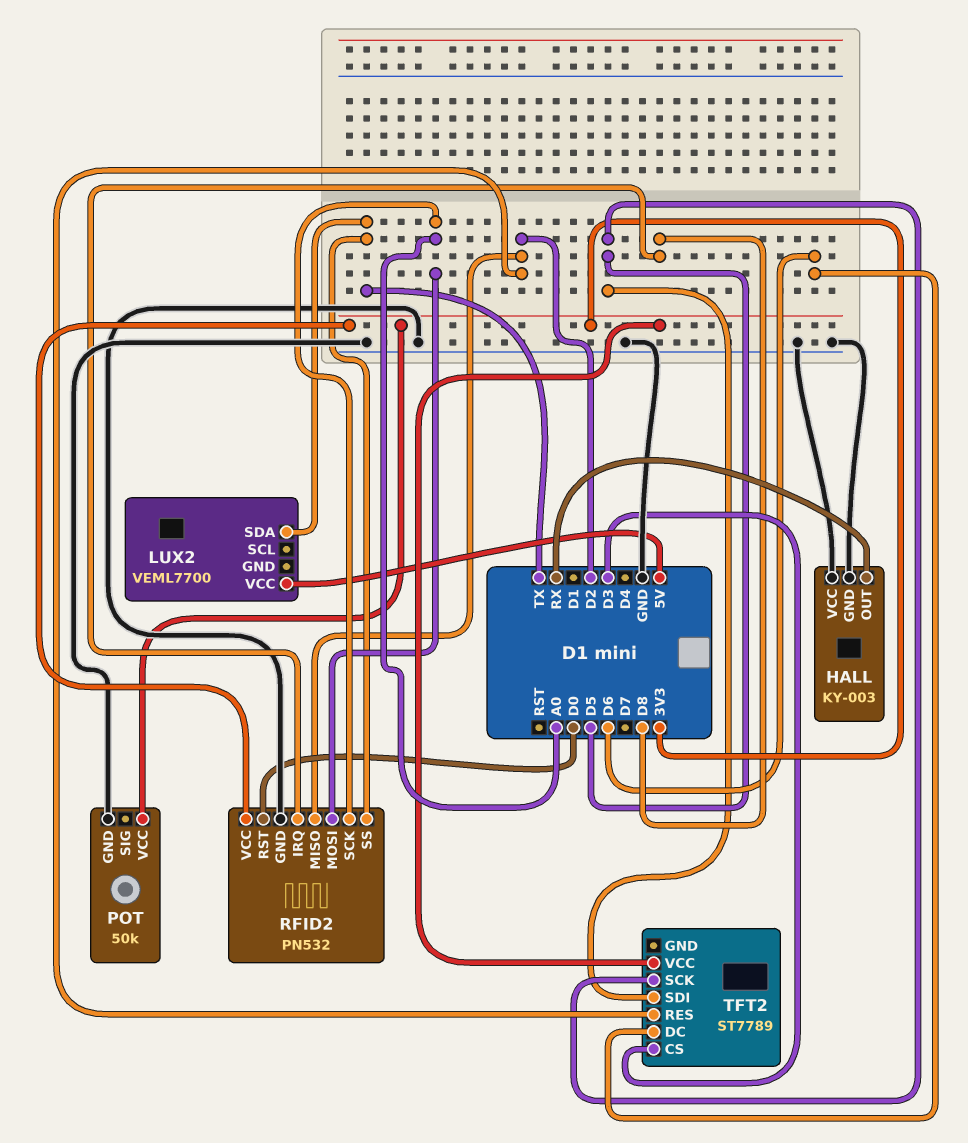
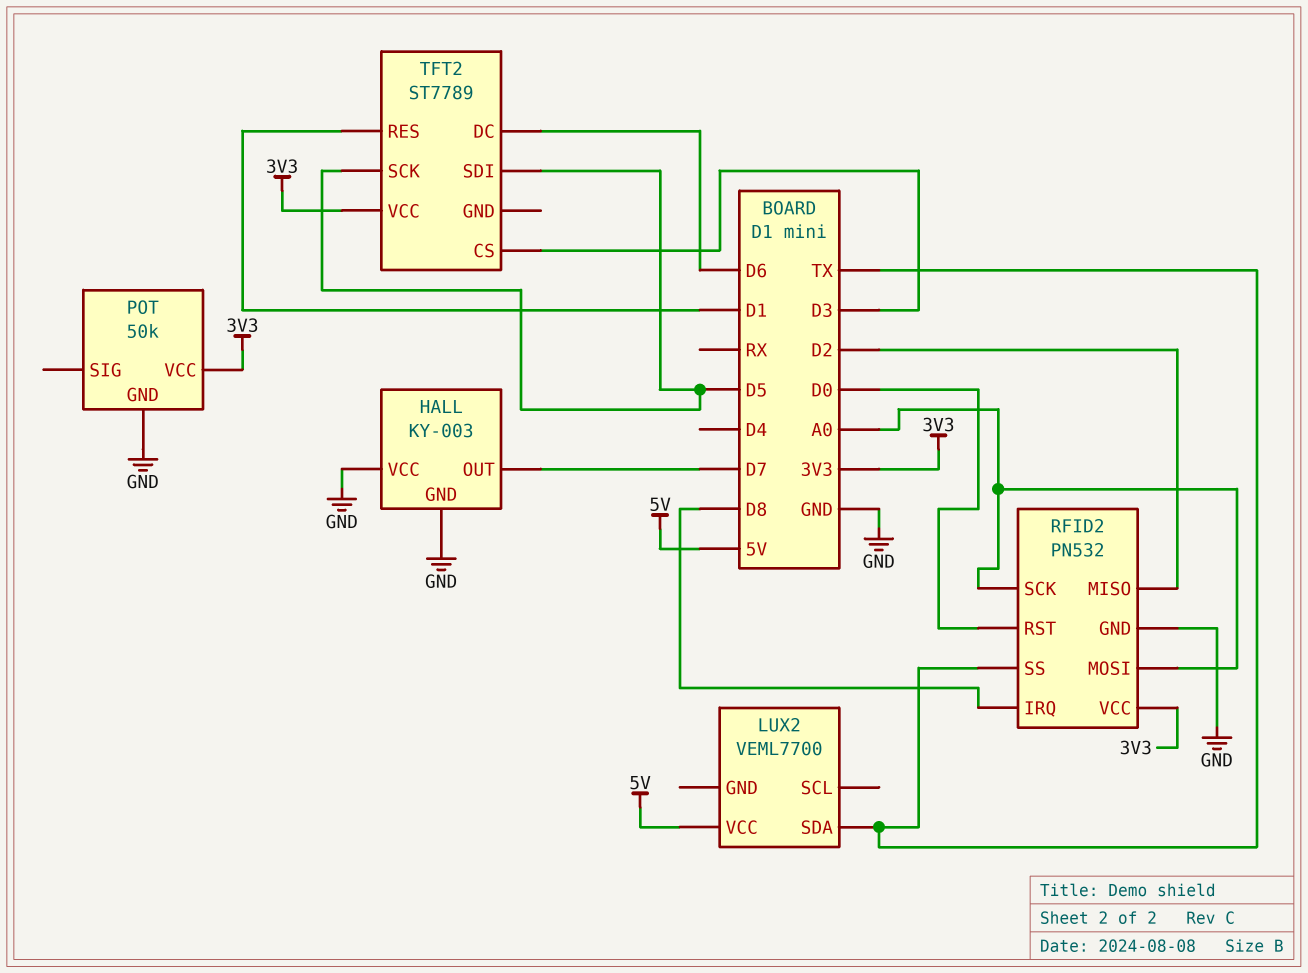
HALL pin OUT: RX -> D7
TFT2 pin RES: D2 -> D1

